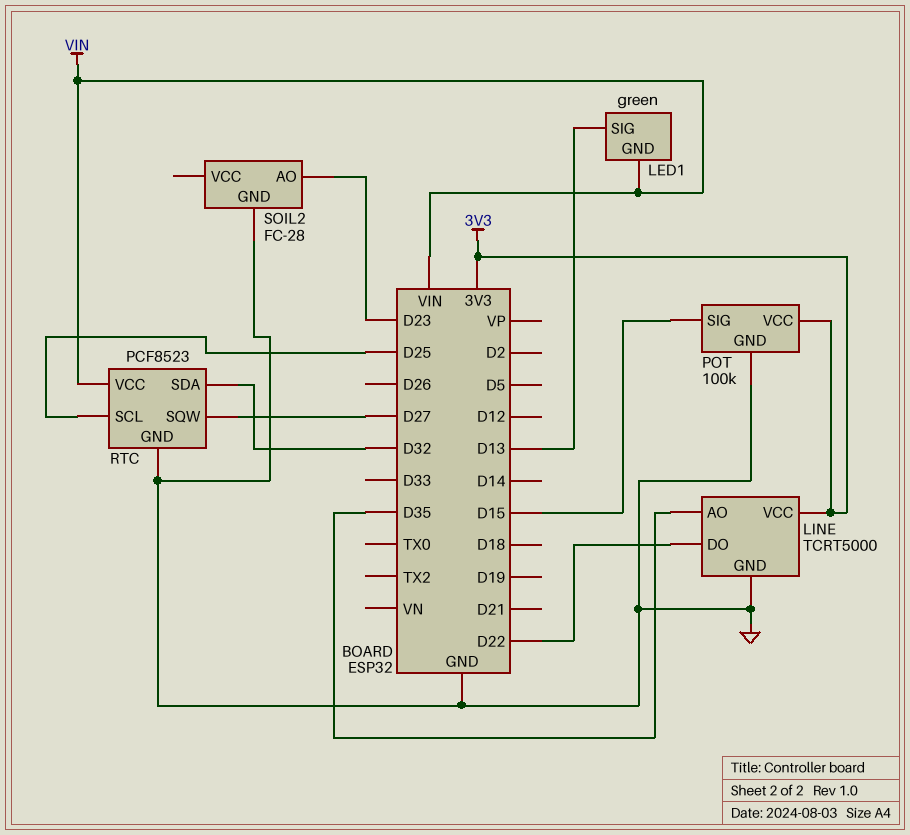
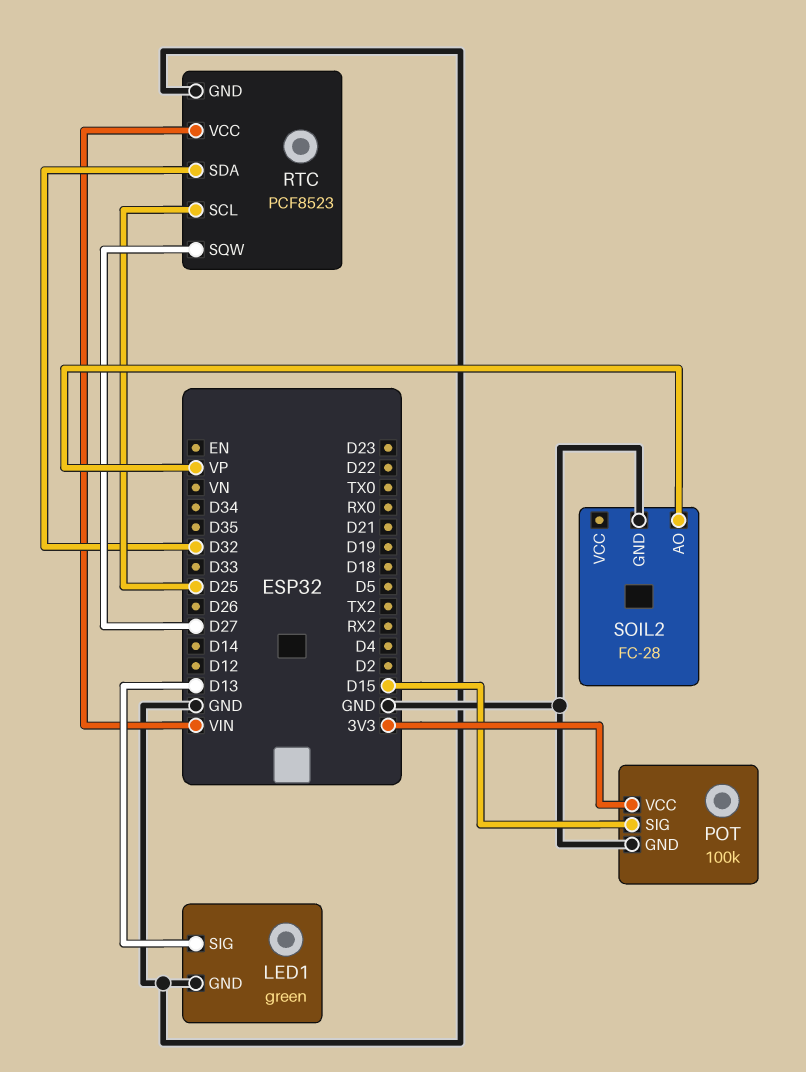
LED1 pin GND: VIN -> GND
LINE: TCRT5000 -> none
LINE pin AO: D35 -> none
LINE pin DO: D22 -> none
LINE pin GND: GND -> none
LINE pin VCC: 3V3 -> none
SOIL2 pin AO: D23 -> VP

